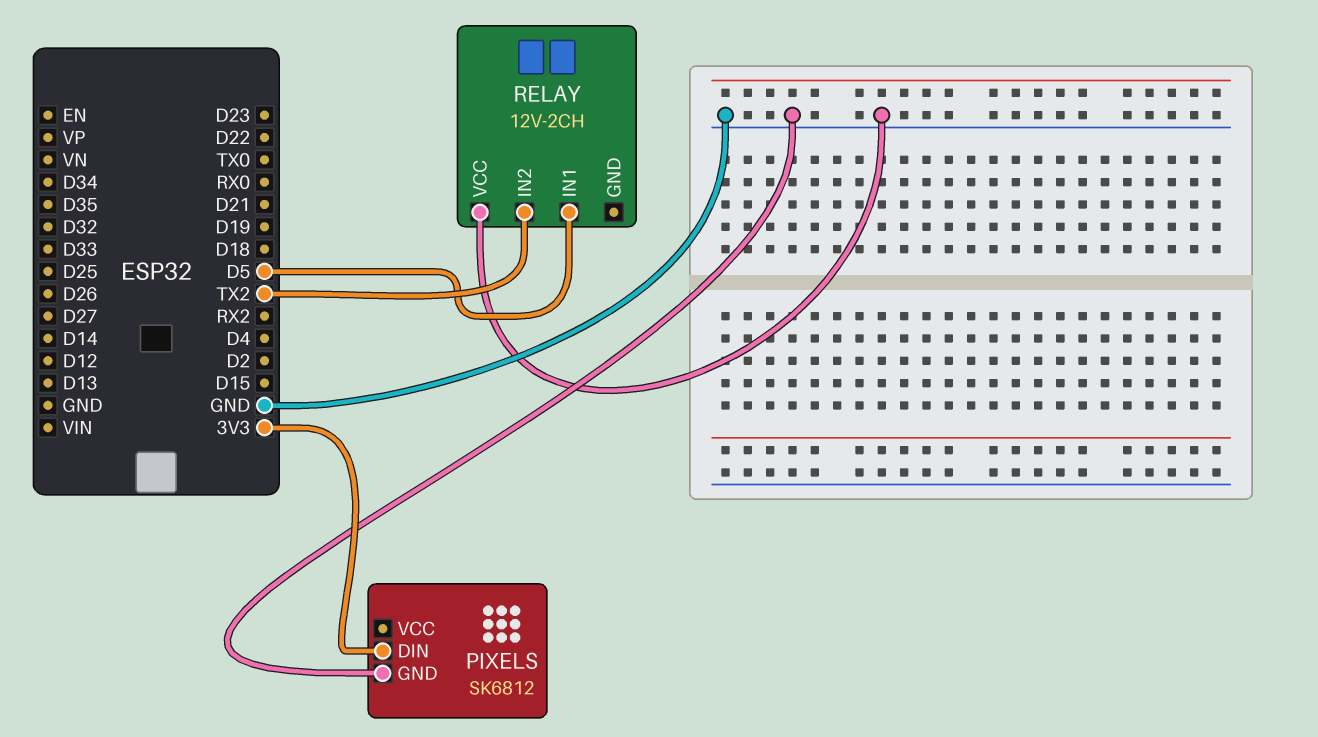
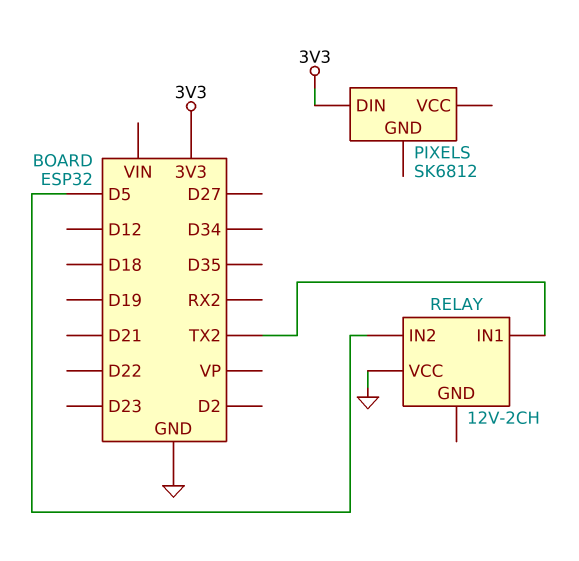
PIXELS pin GND: GND -> none
RELAY pin IN1: D5 -> TX2
RELAY pin IN2: TX2 -> D5

